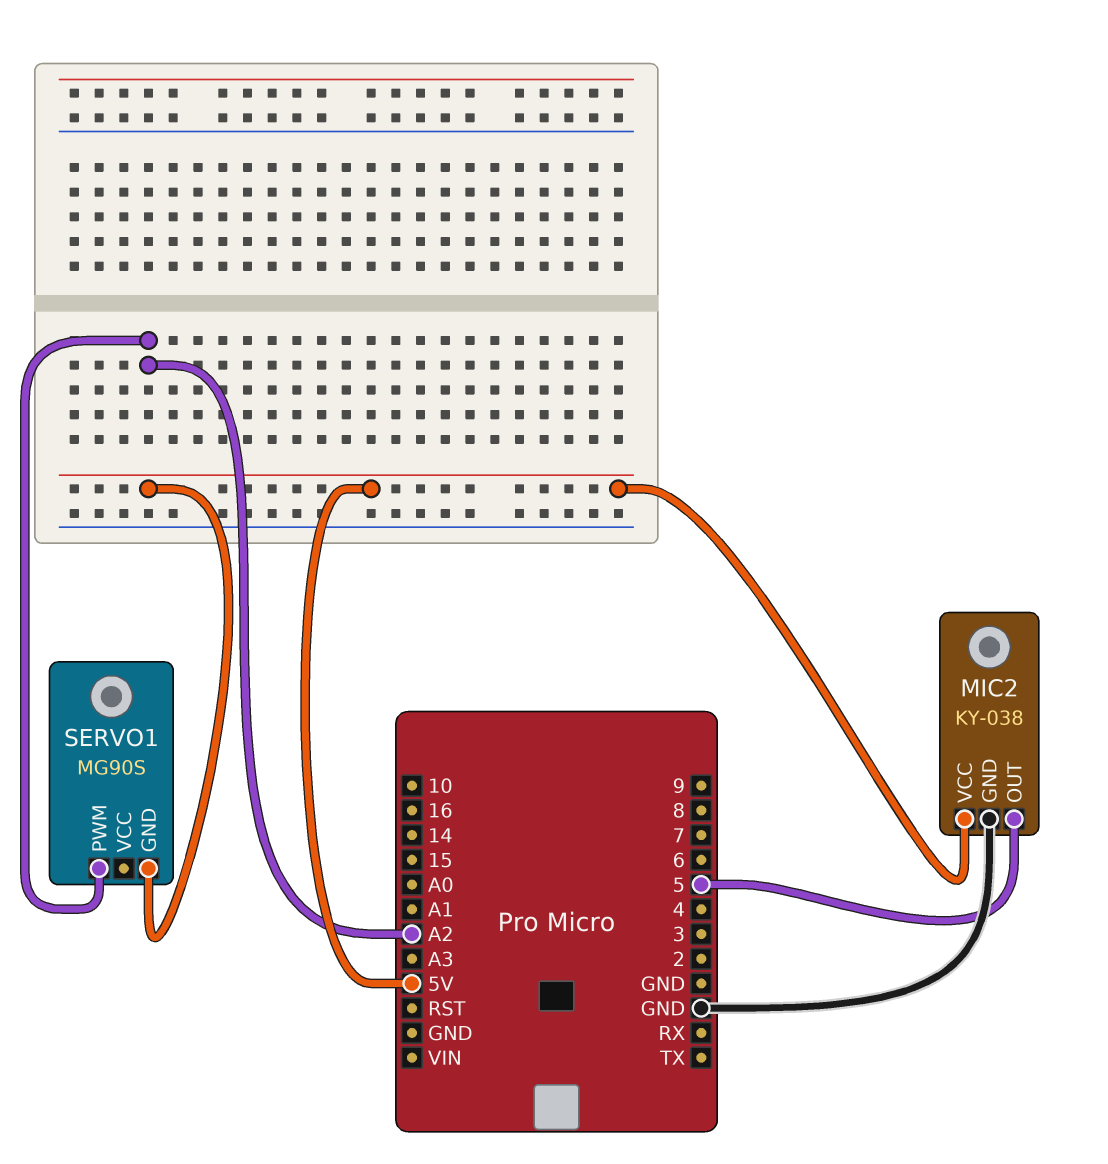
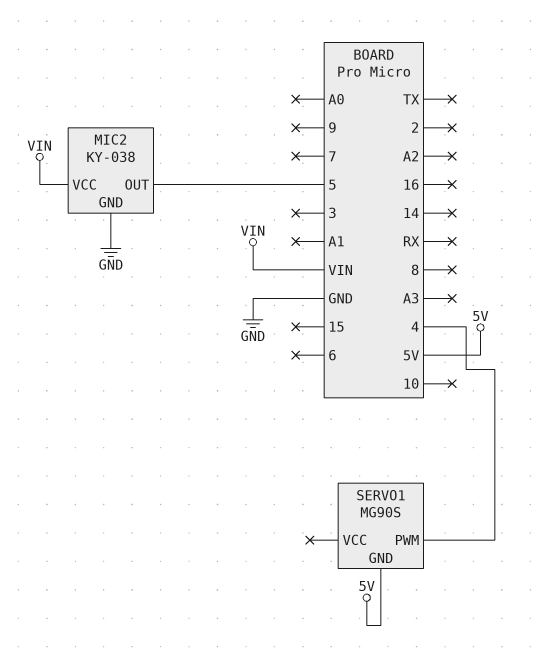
MIC2 pin VCC: 5V -> VIN
SERVO1 pin PWM: A2 -> 4

